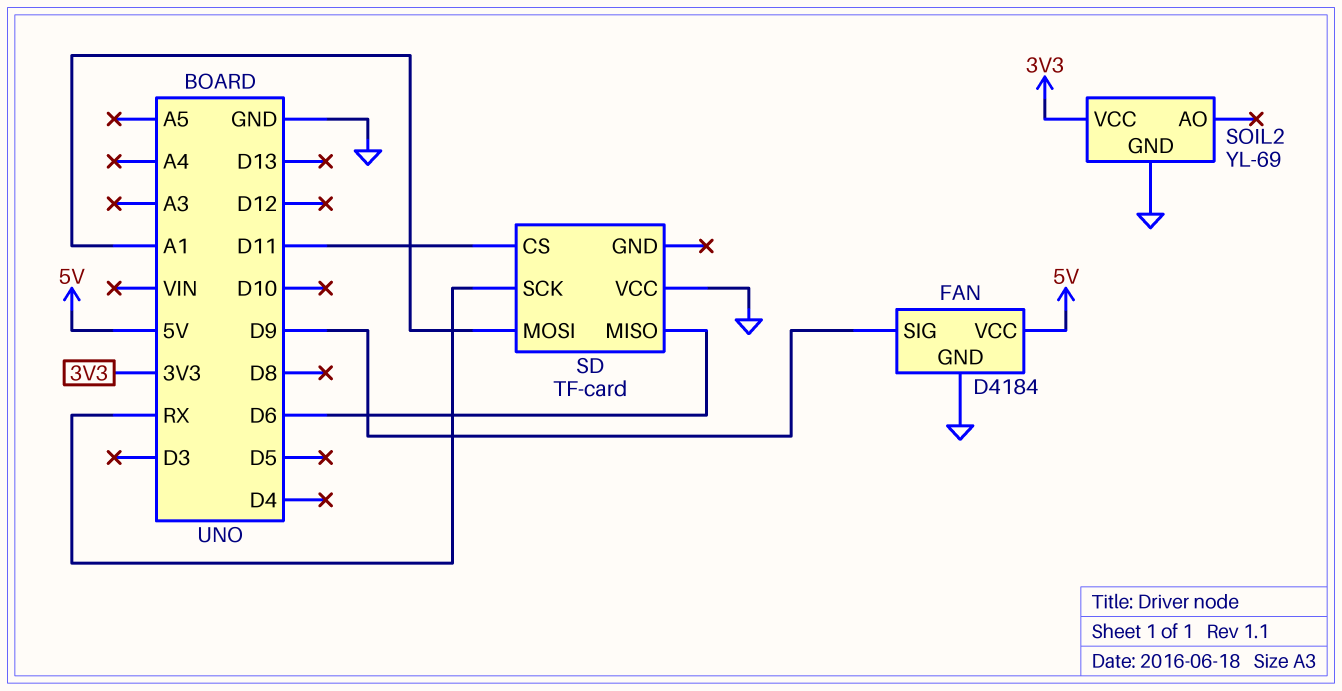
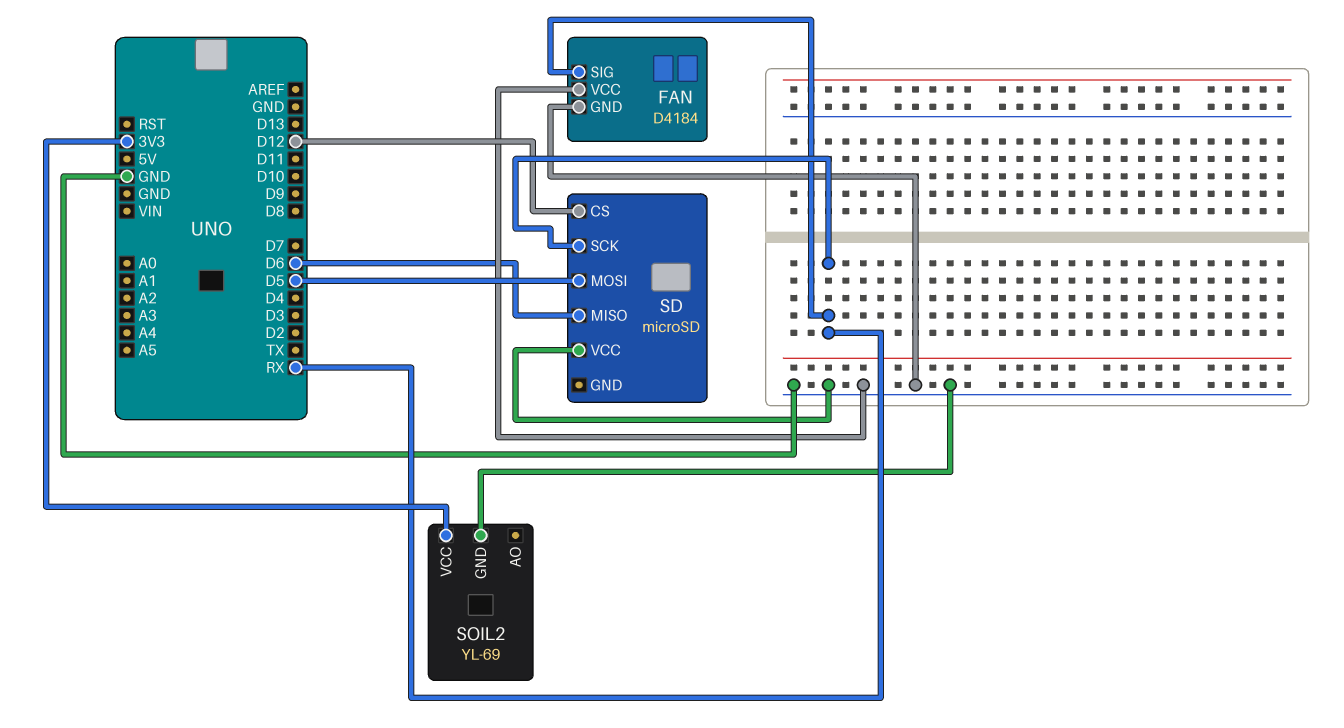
FAN pin SIG: D9 -> RX
FAN pin VCC: 5V -> GND
SD: TF-card -> microSD
SD pin CS: D11 -> D12
SD pin MOSI: A1 -> D5

